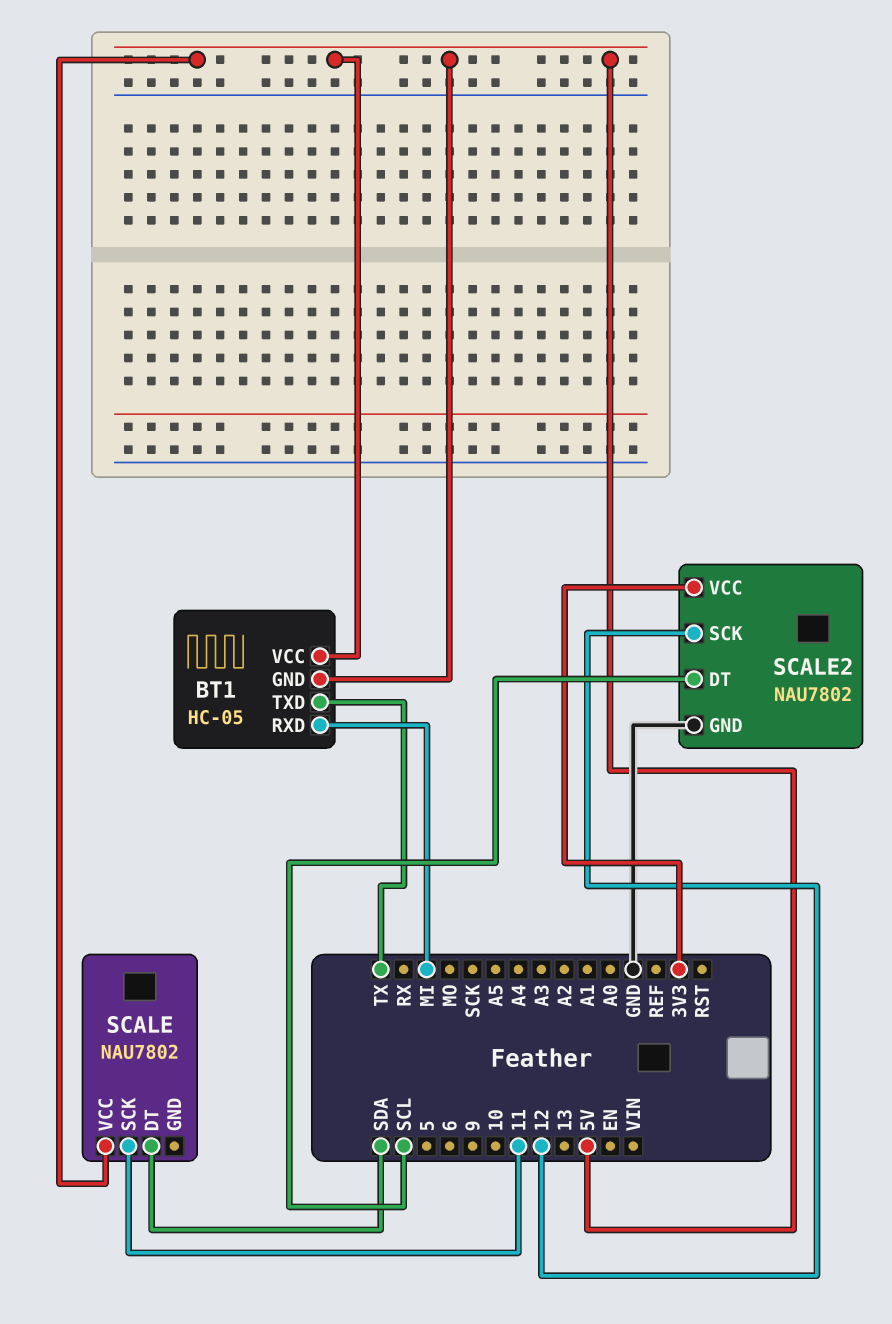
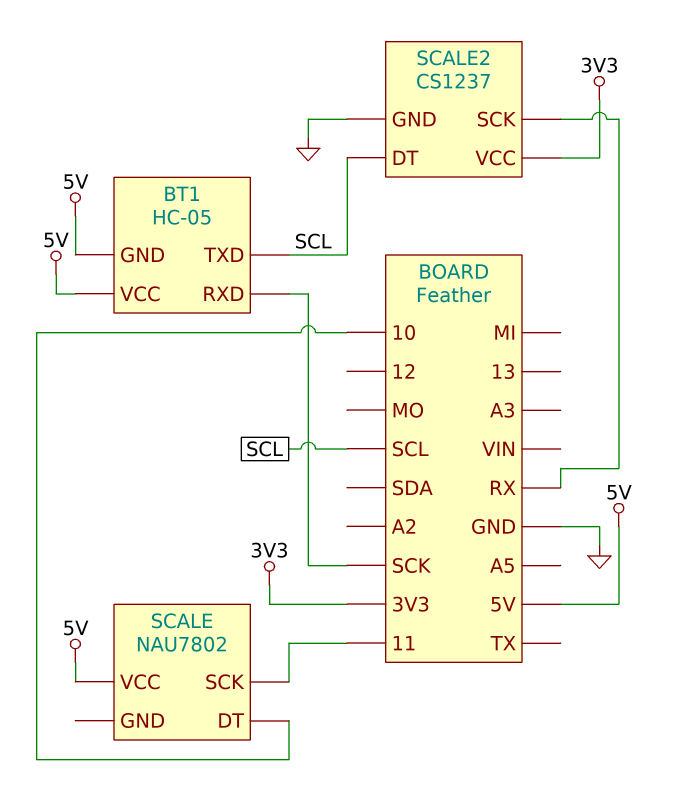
BT1 pin RXD: MI -> SCK
BT1 pin TXD: TX -> SCL
SCALE pin DT: SDA -> 10
SCALE2: NAU7802 -> CS1237
SCALE2 pin SCK: 12 -> RX

